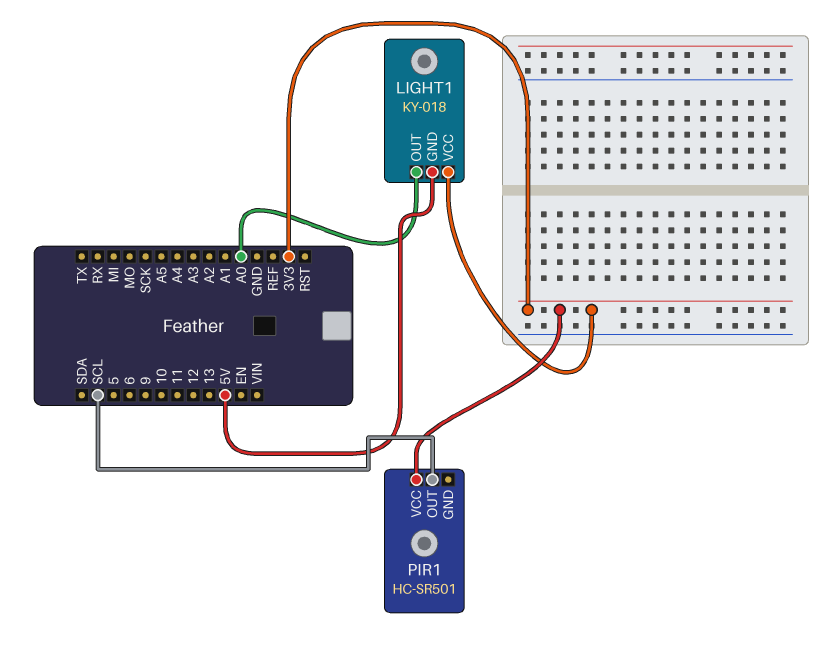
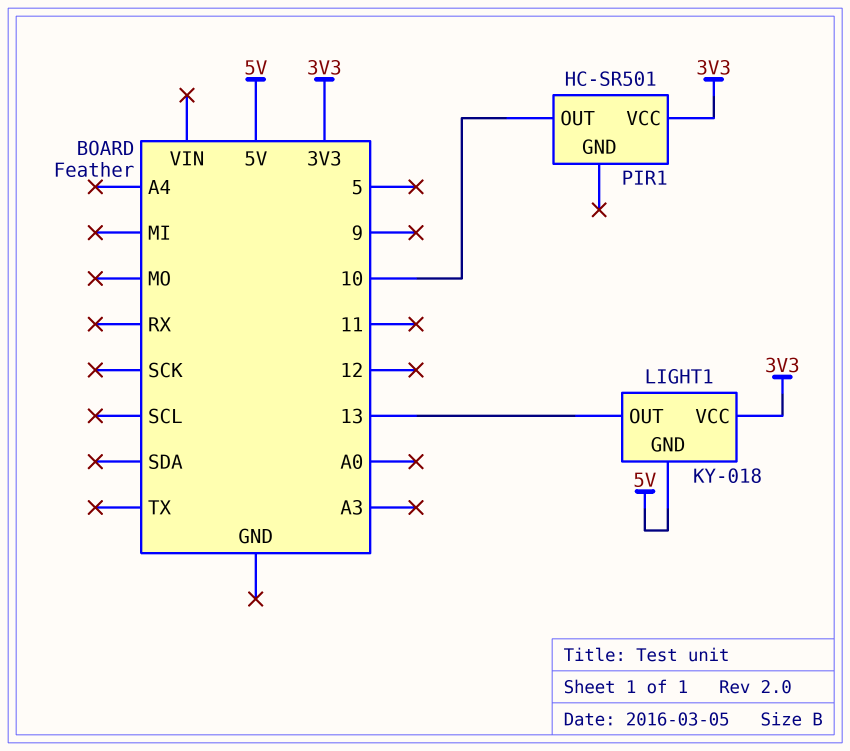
LIGHT1 pin OUT: A0 -> 13
PIR1 pin OUT: SCL -> 10

